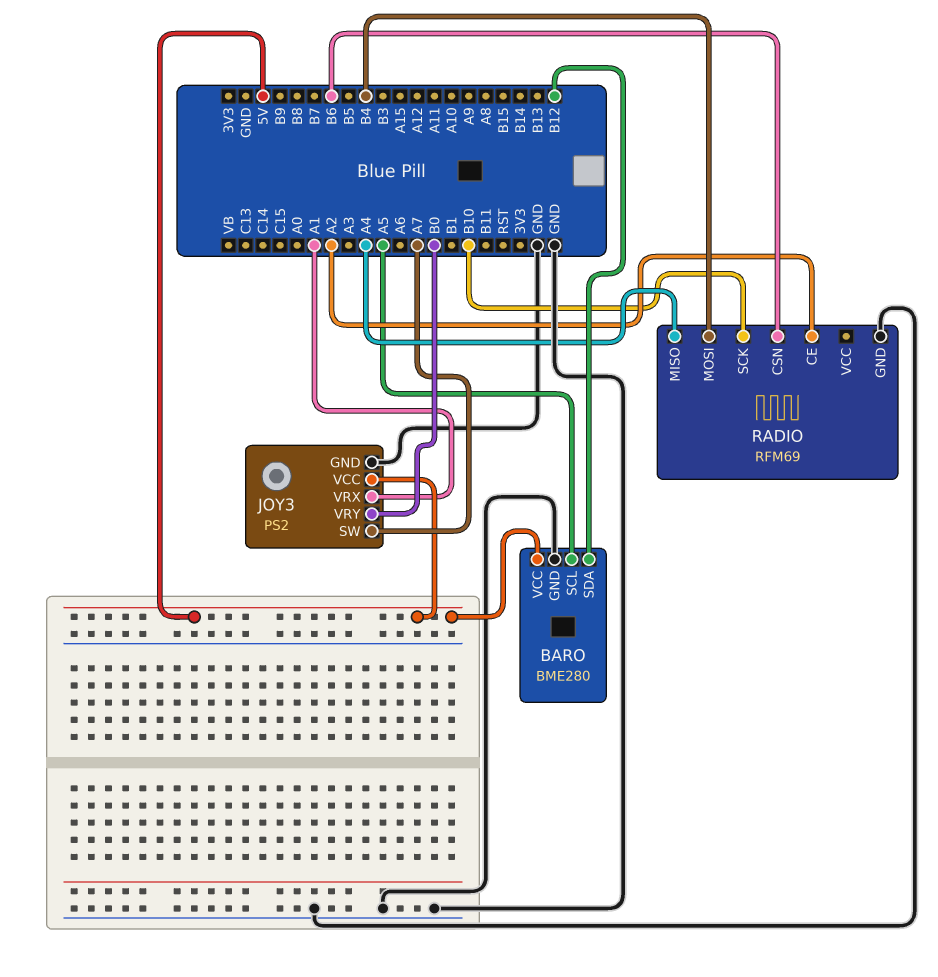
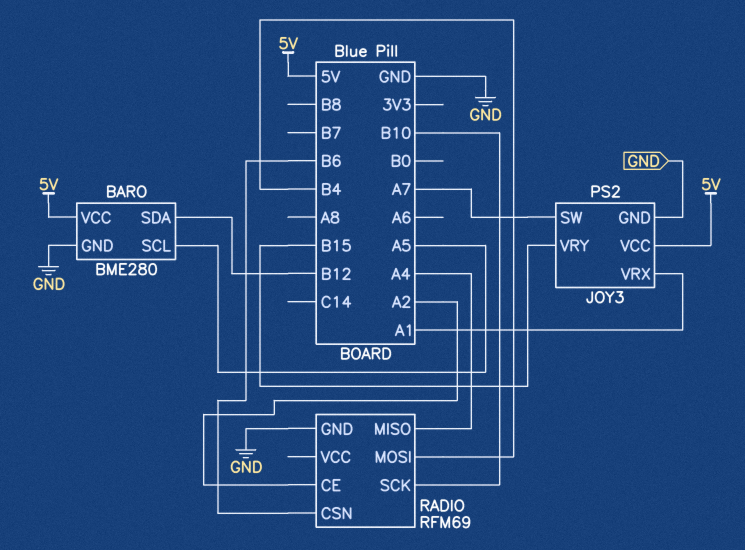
JOY3 pin VRY: B0 -> B15

